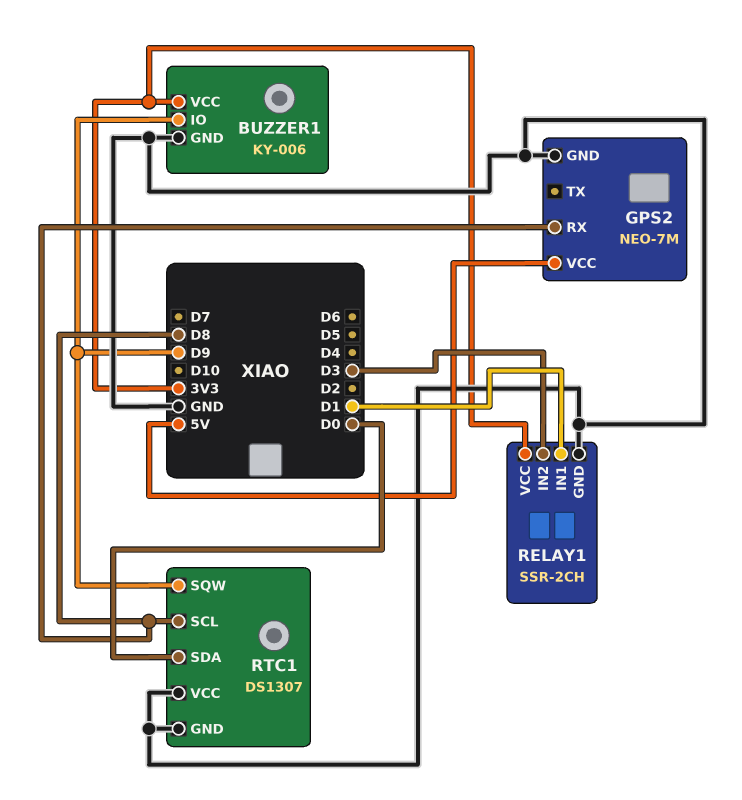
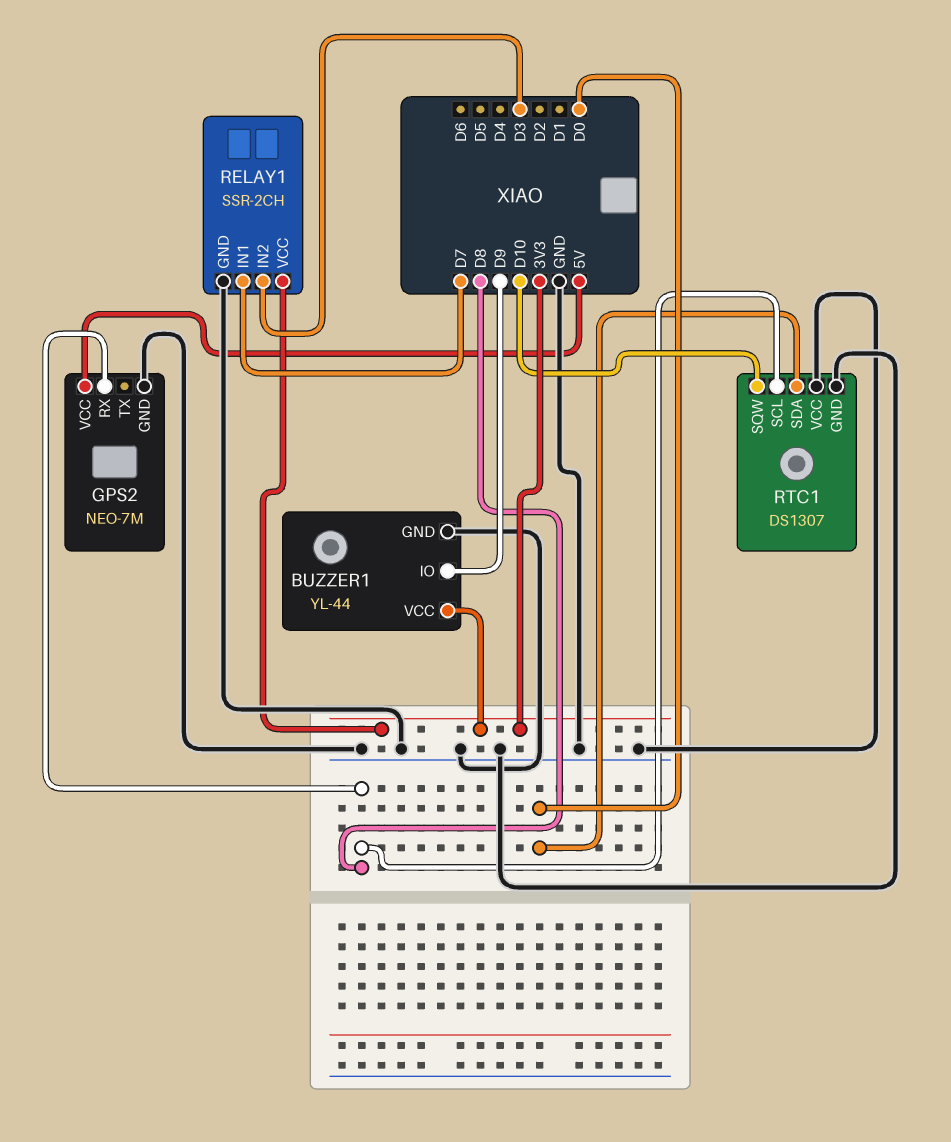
BUZZER1: KY-006 -> YL-44
RELAY1 pin IN1: D1 -> D7
RTC1 pin SQW: D9 -> D10

